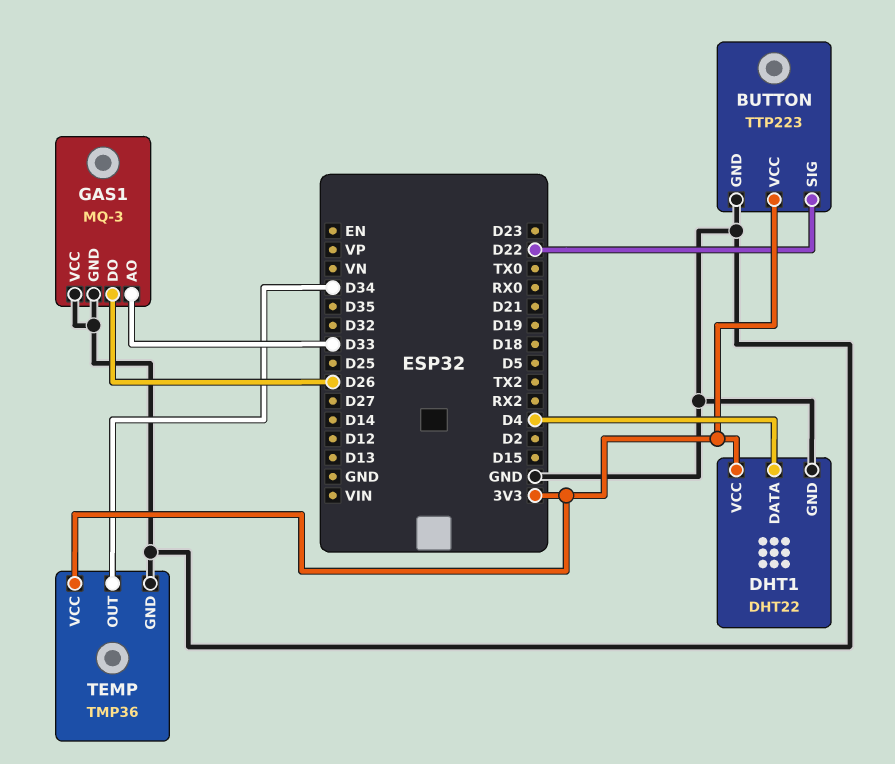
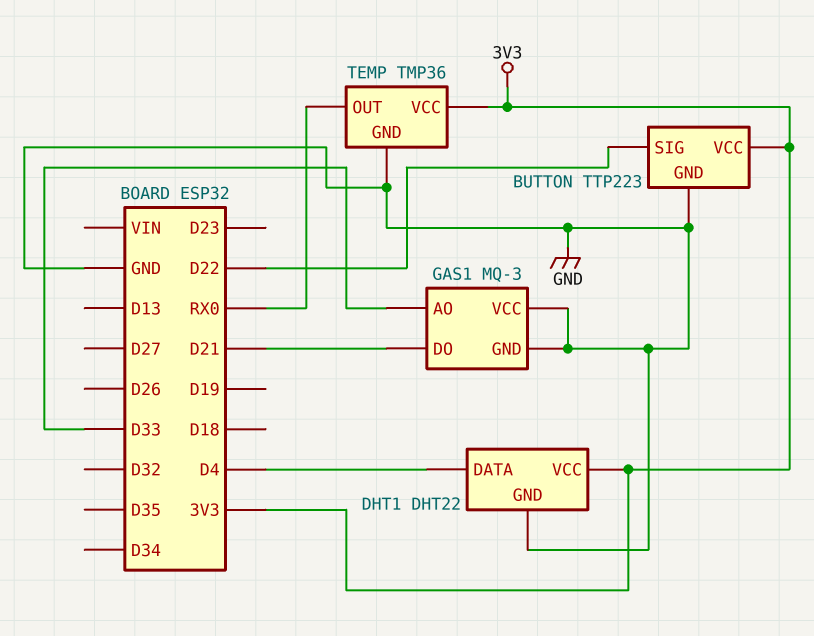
GAS1 pin DO: D26 -> D21
TEMP pin OUT: D34 -> RX0

